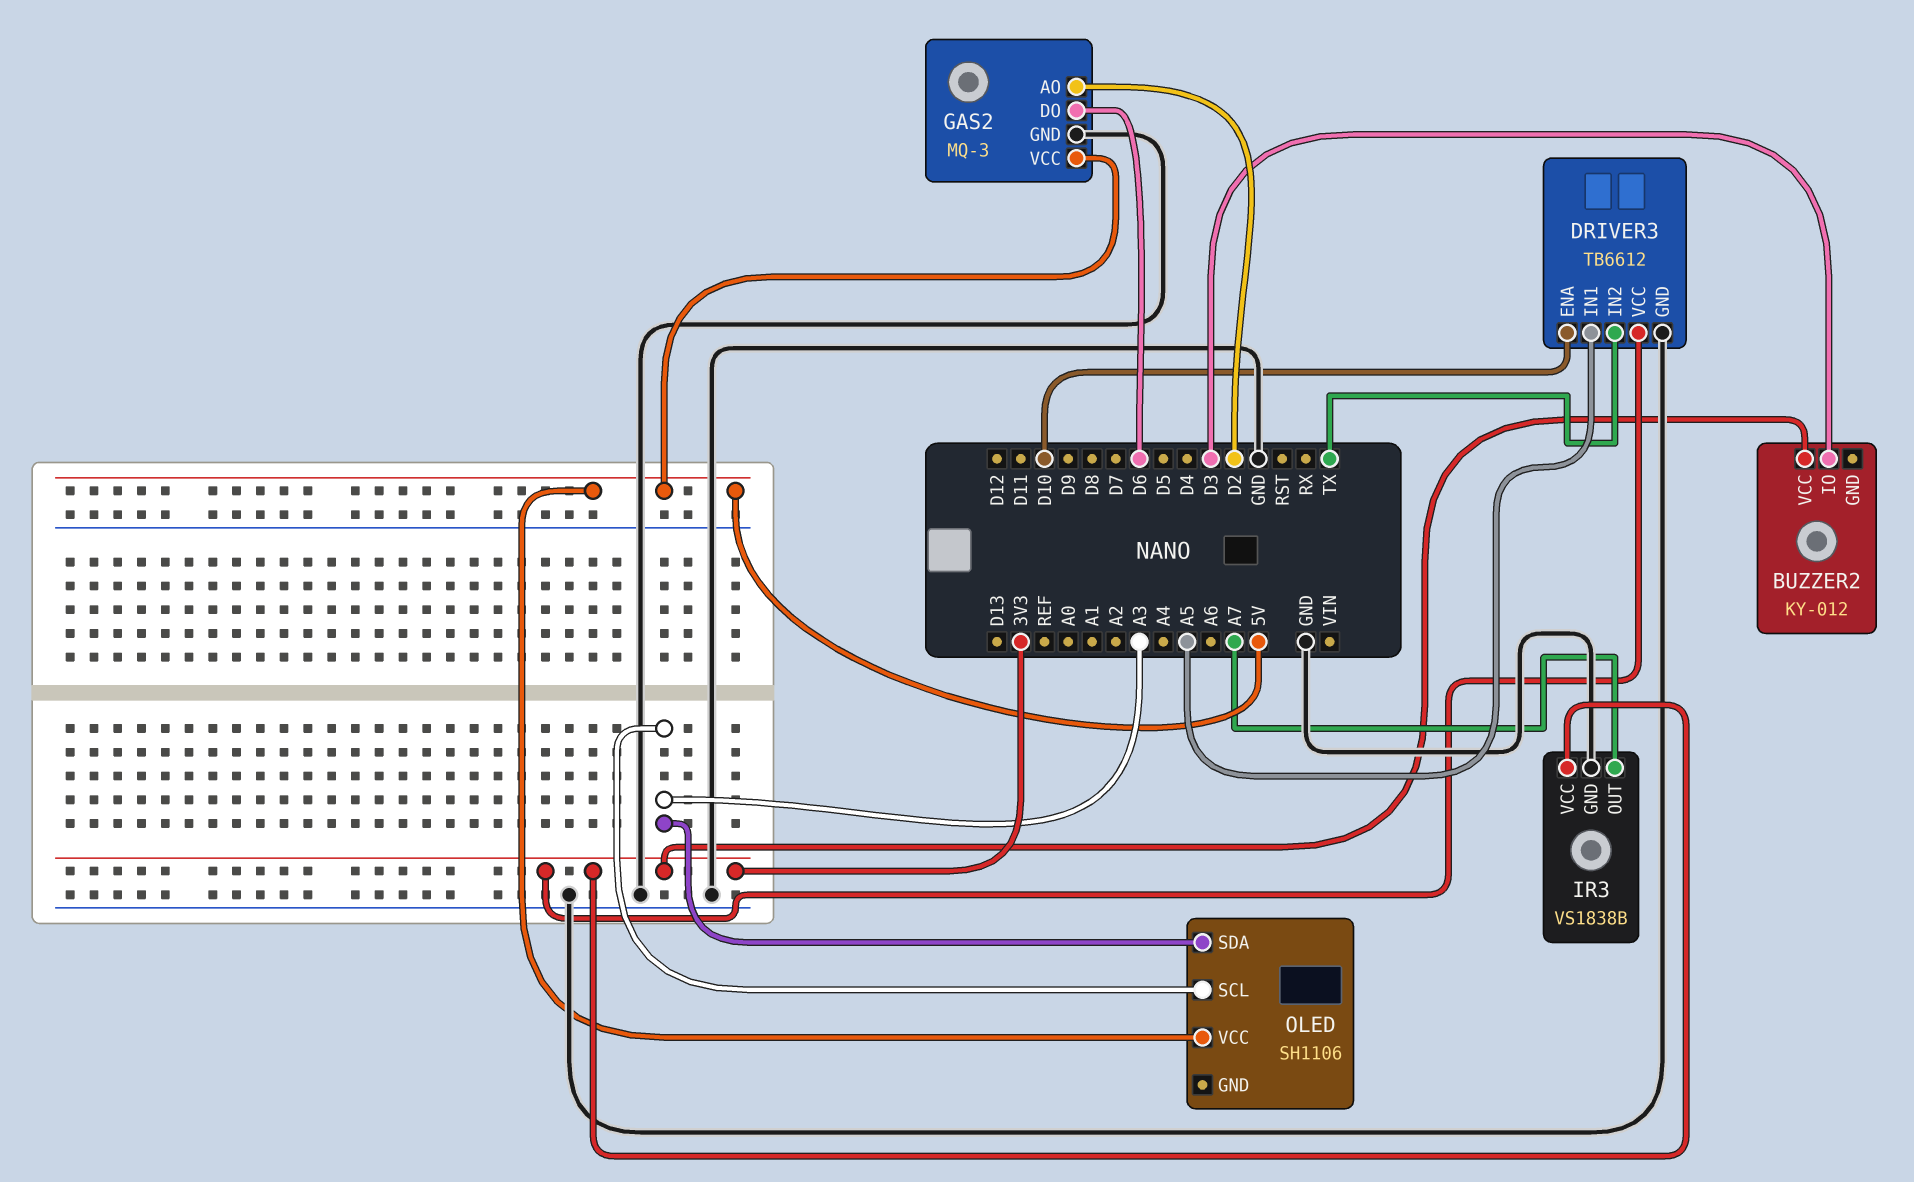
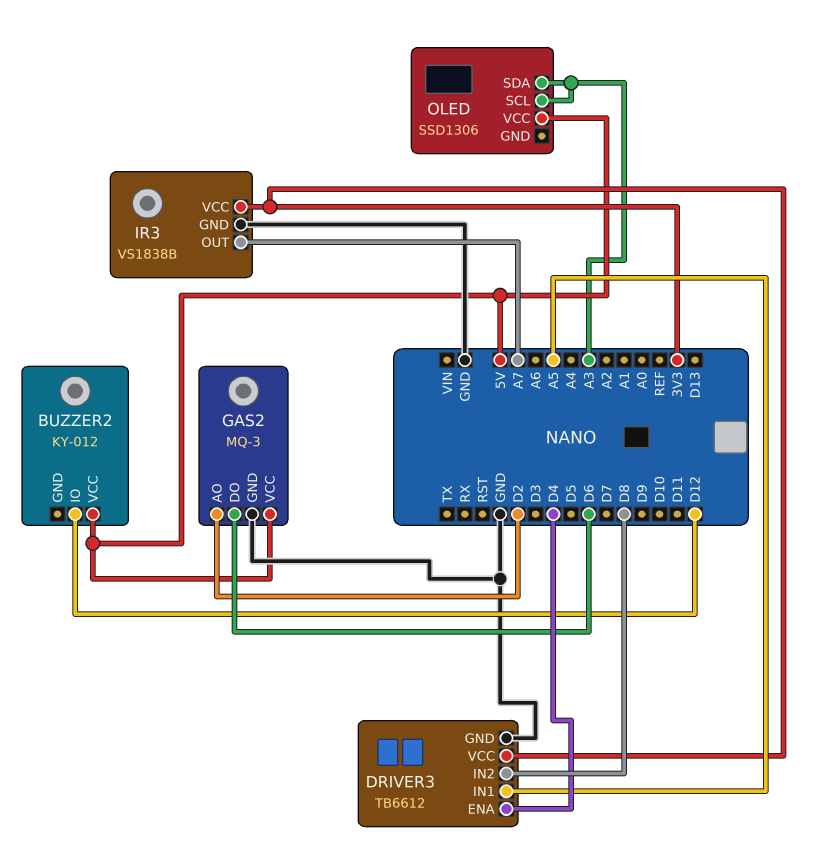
BUZZER2 pin IO: D3 -> D12
BUZZER2 pin VCC: 3V3 -> 5V
DRIVER3 pin ENA: D10 -> D4
DRIVER3 pin IN2: TX -> D8
OLED: SH1106 -> SSD1306

